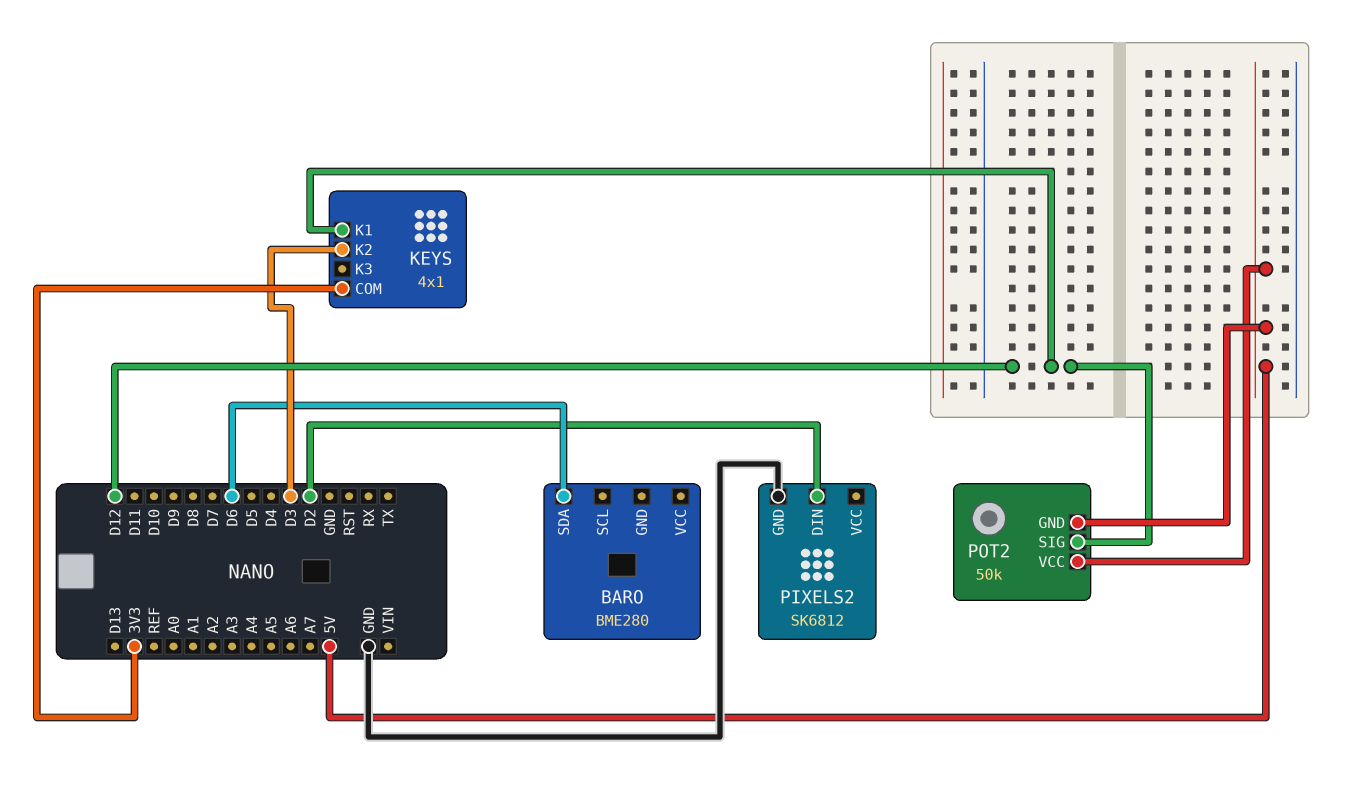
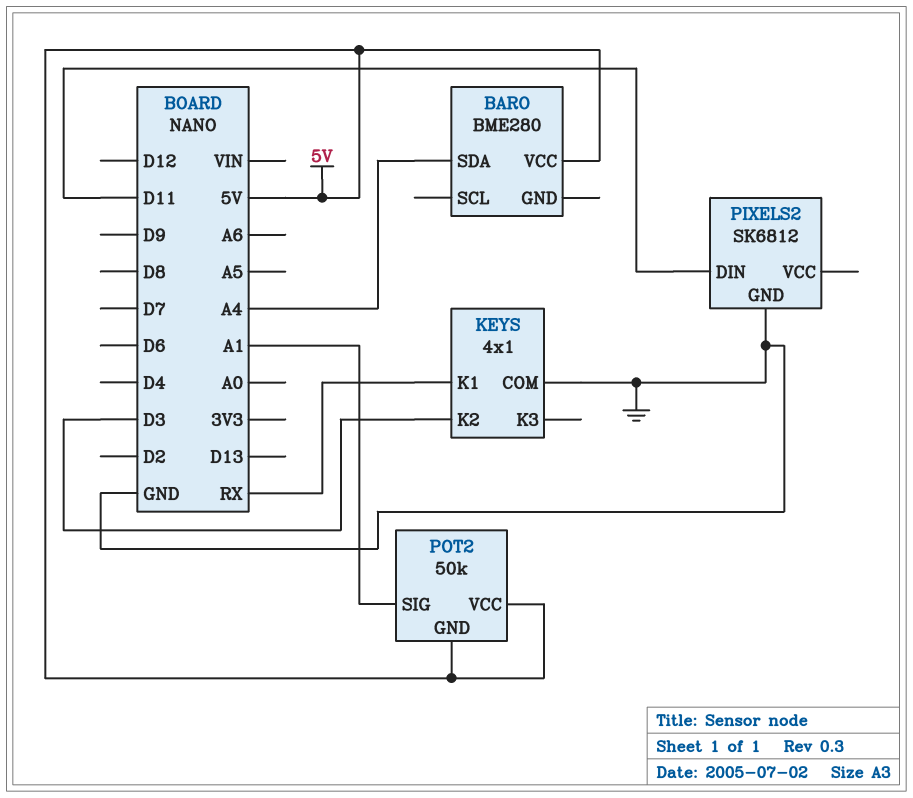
BARO pin SDA: D6 -> A4
BARO pin VCC: none -> 5V
KEYS pin COM: 3V3 -> GND
KEYS pin K1: D12 -> RX
PIXELS2 pin DIN: D2 -> D11
POT2 pin SIG: D12 -> A1

